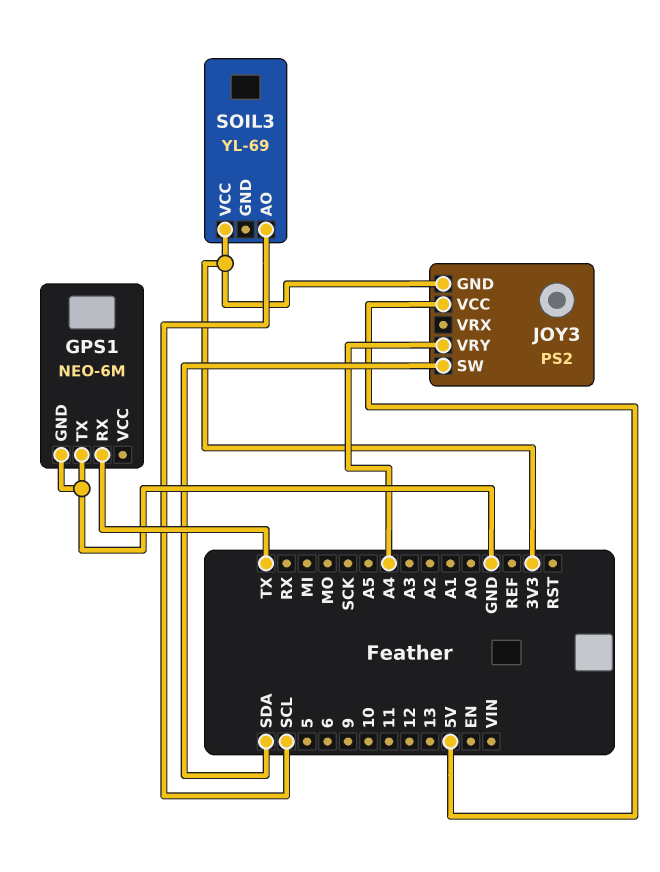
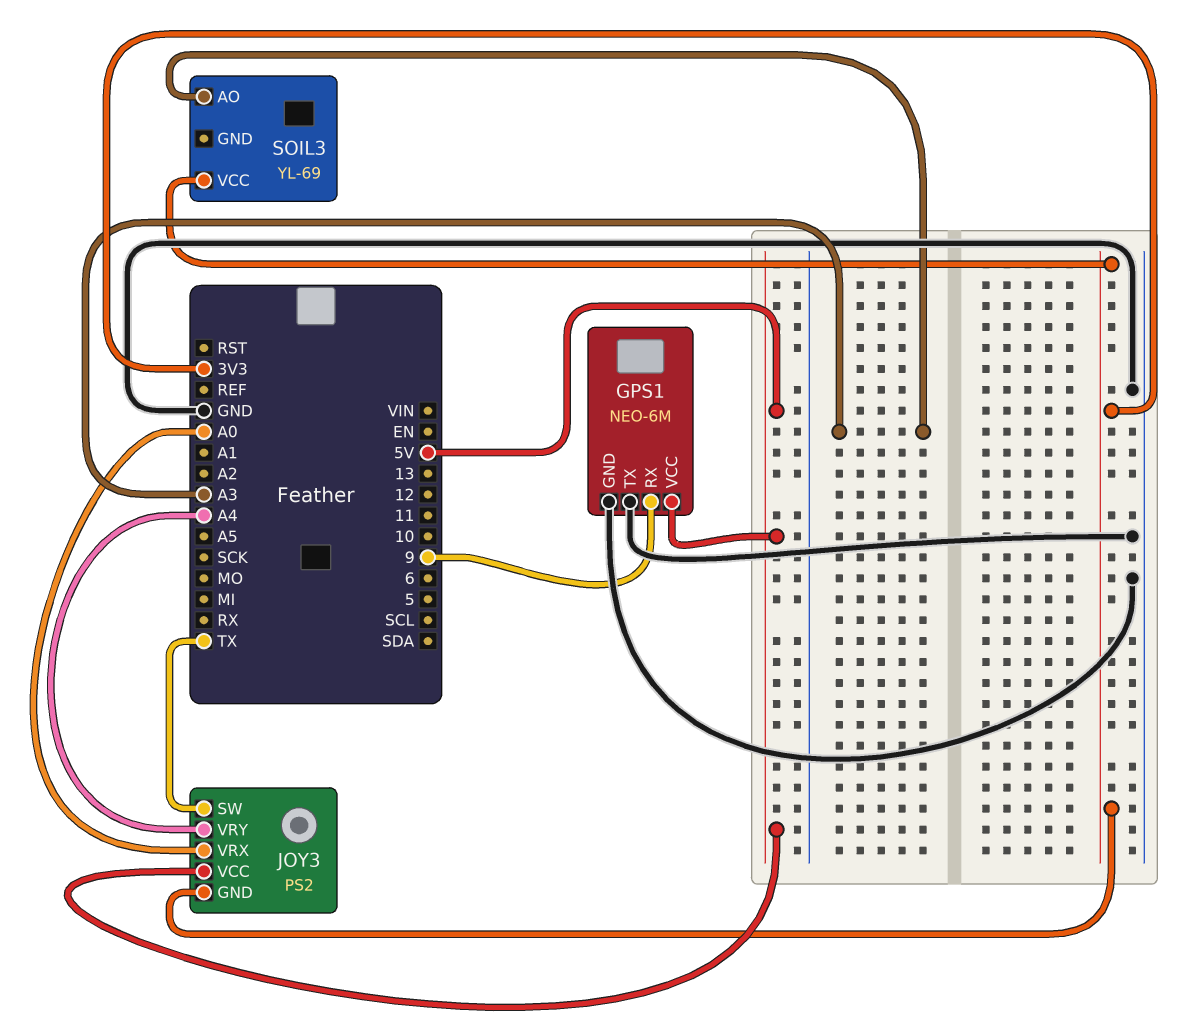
GPS1 pin RX: TX -> 9
GPS1 pin VCC: none -> 5V
JOY3 pin SW: SDA -> TX
JOY3 pin VRX: none -> A0
SOIL3 pin AO: SCL -> A3

